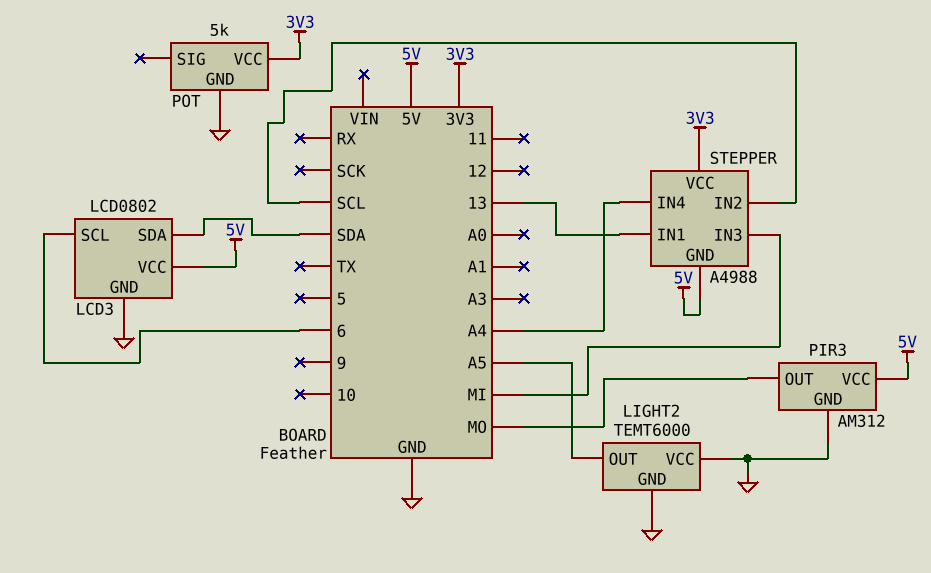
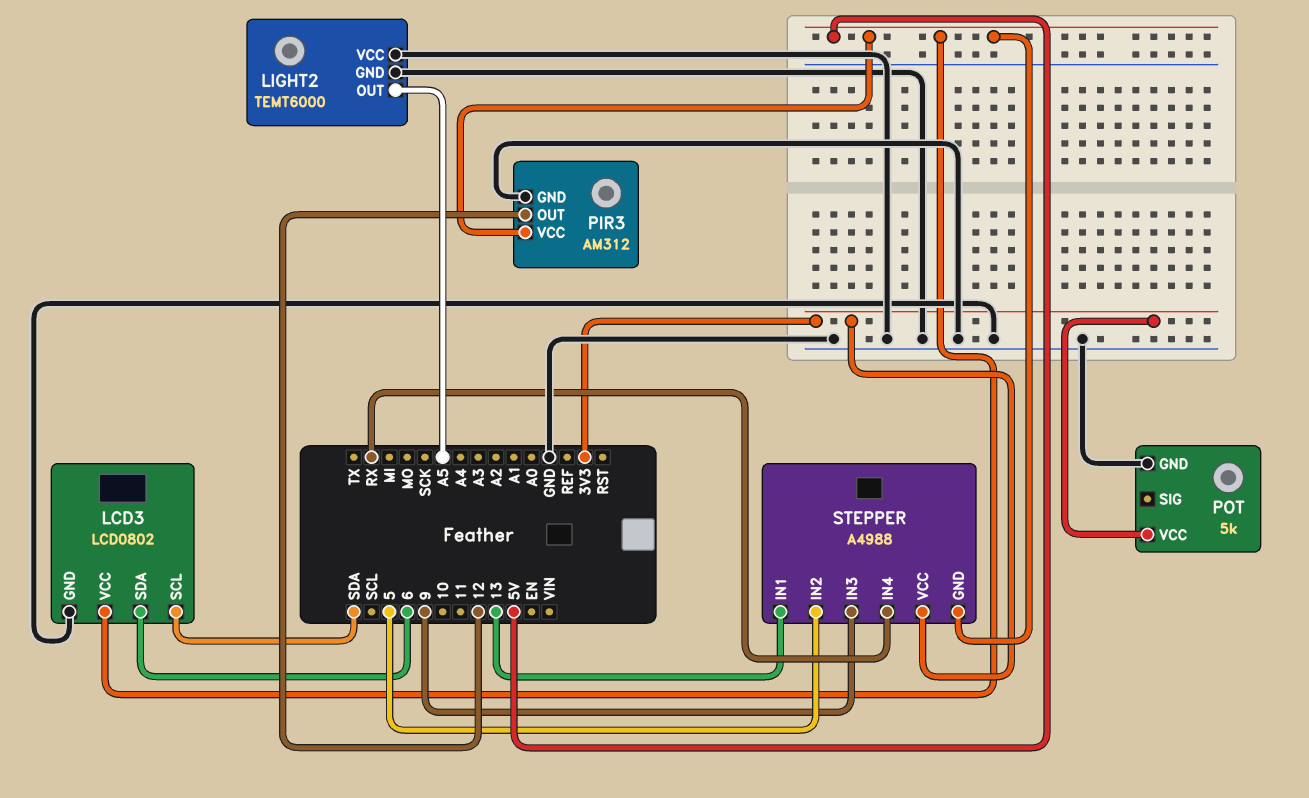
LCD3 pin SCL: 6 -> SDA
LCD3 pin SDA: SDA -> 6
PIR3 pin OUT: MO -> 12
STEPPER pin IN2: SCL -> 5
STEPPER pin IN3: MI -> 9
STEPPER pin IN4: A4 -> RX

